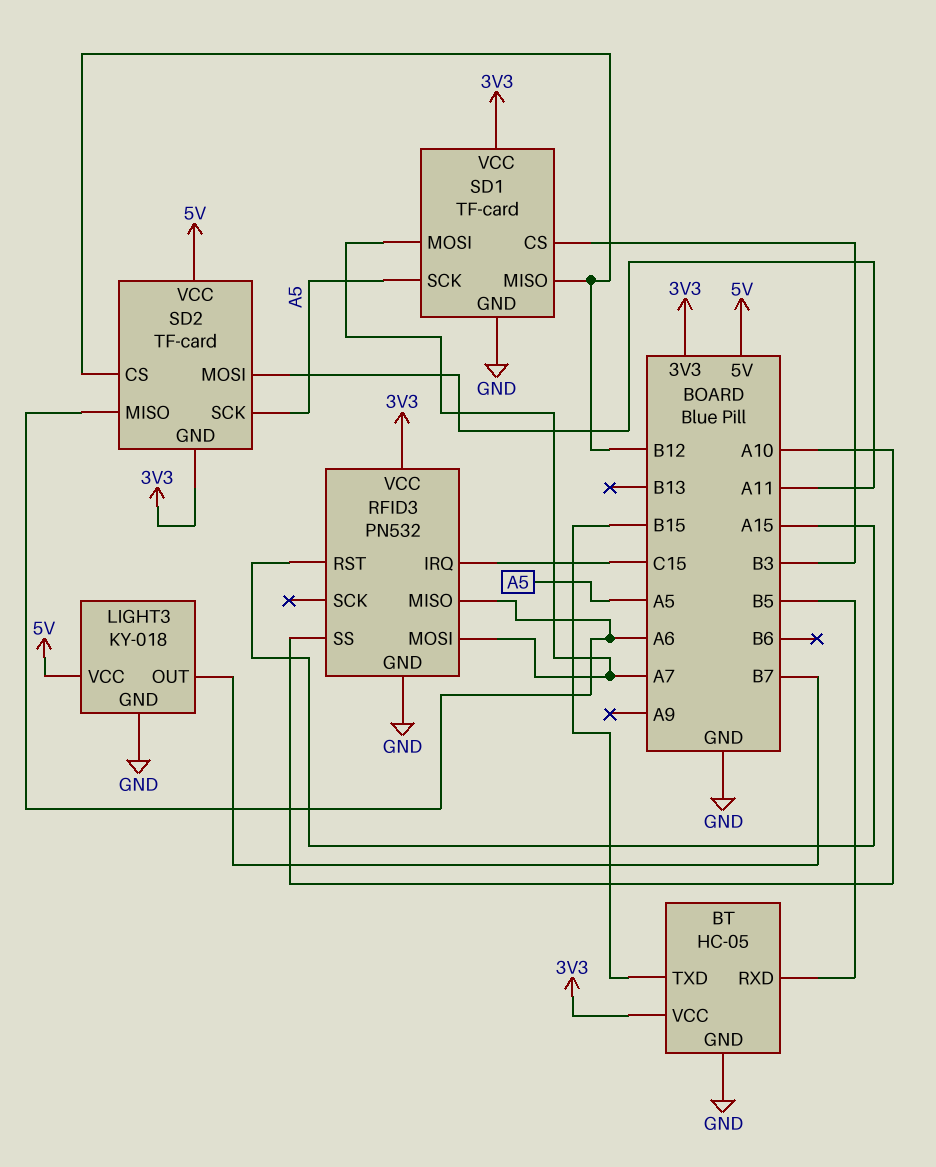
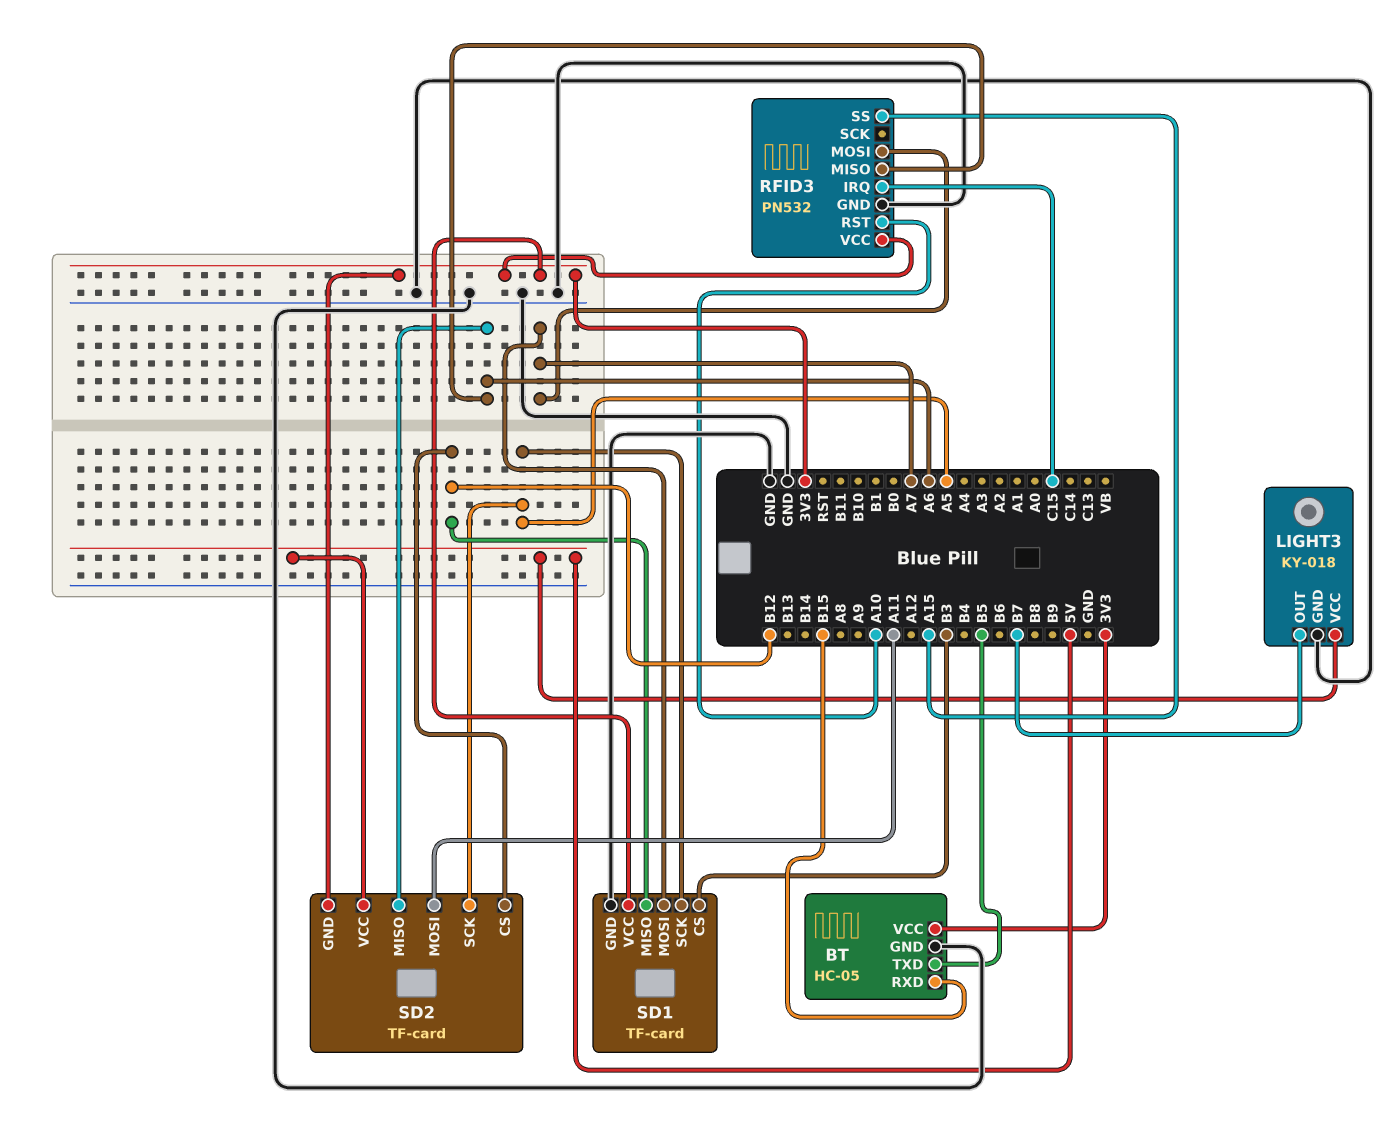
BT pin RXD: B5 -> B15
BT pin TXD: B15 -> B5
RFID3 pin RST: A15 -> A10
RFID3 pin SS: A10 -> A15

